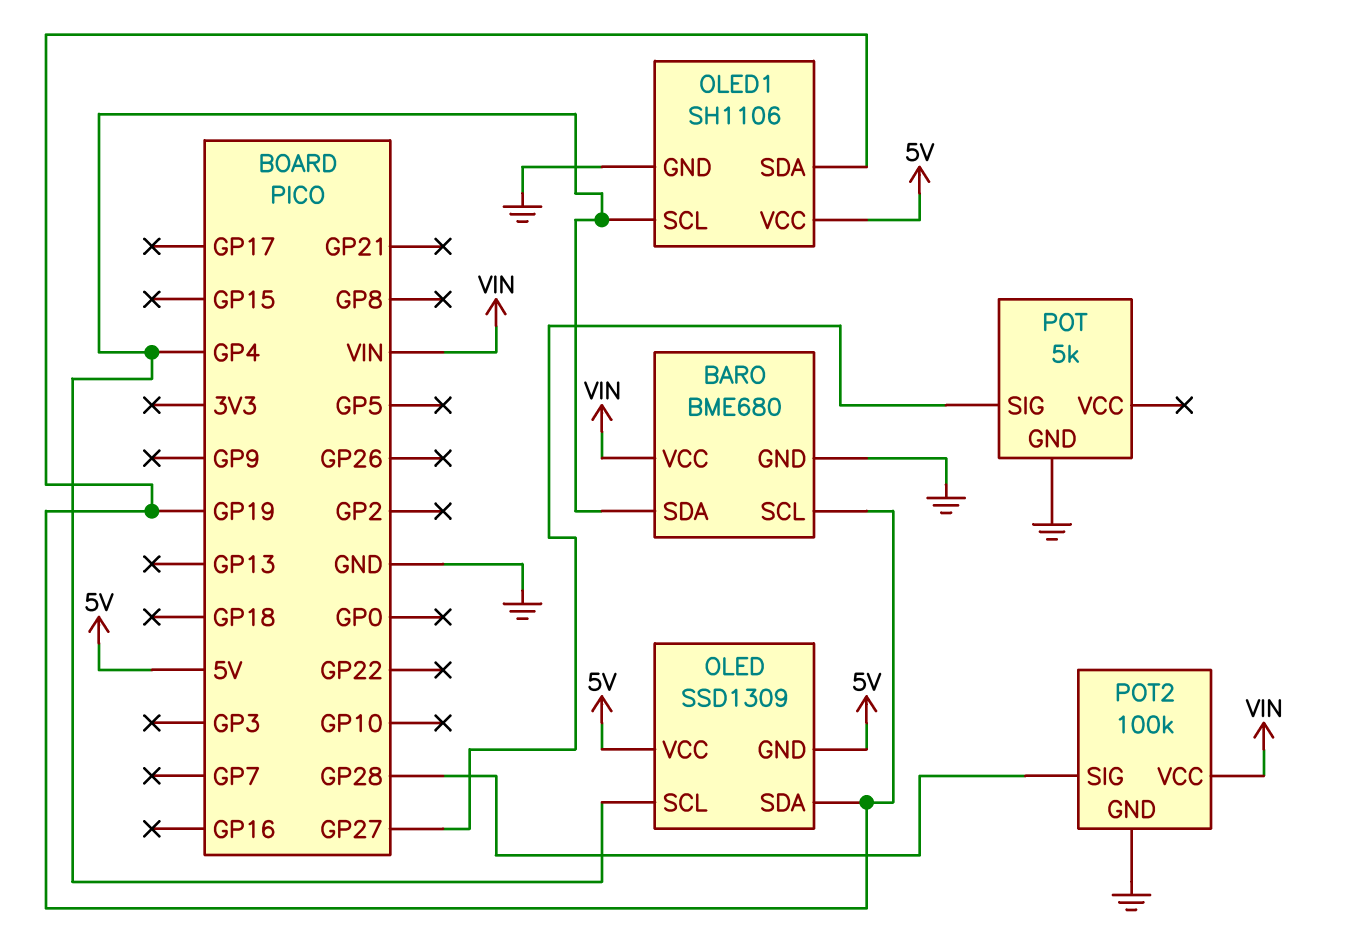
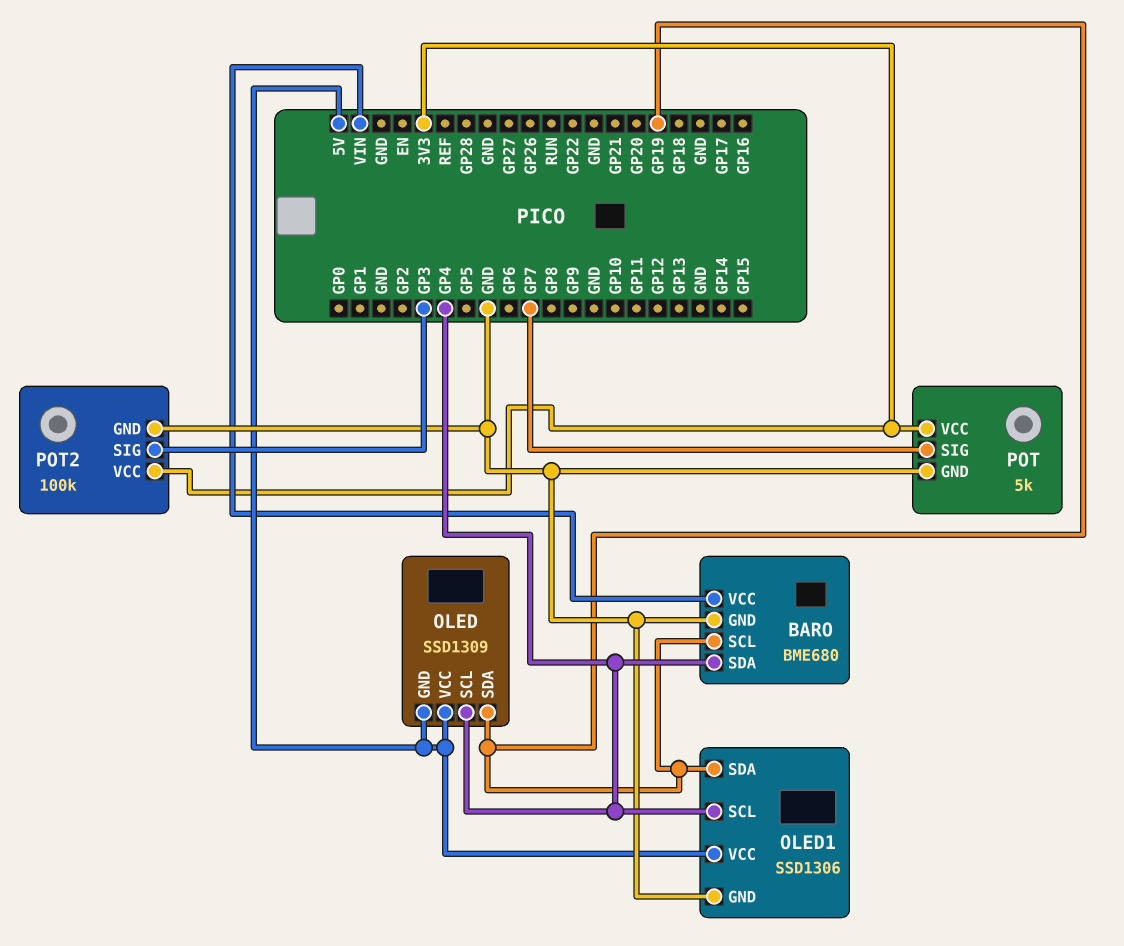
OLED1: SH1106 -> SSD1306
POT pin SIG: GP27 -> GP7
POT pin VCC: none -> 3V3
POT2 pin SIG: GP28 -> GP3
POT2 pin VCC: VIN -> 3V3

